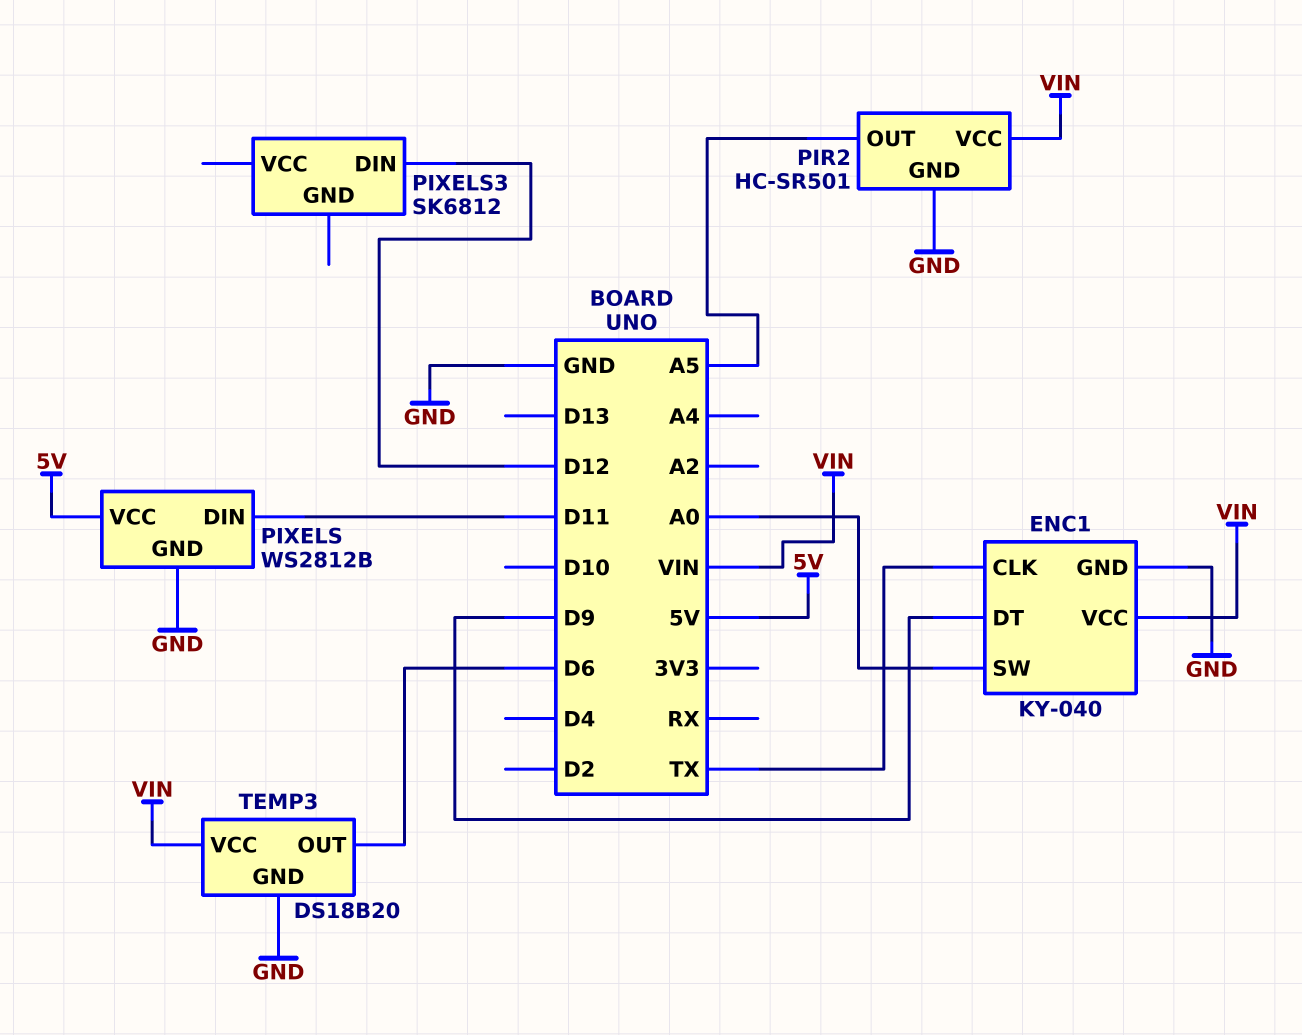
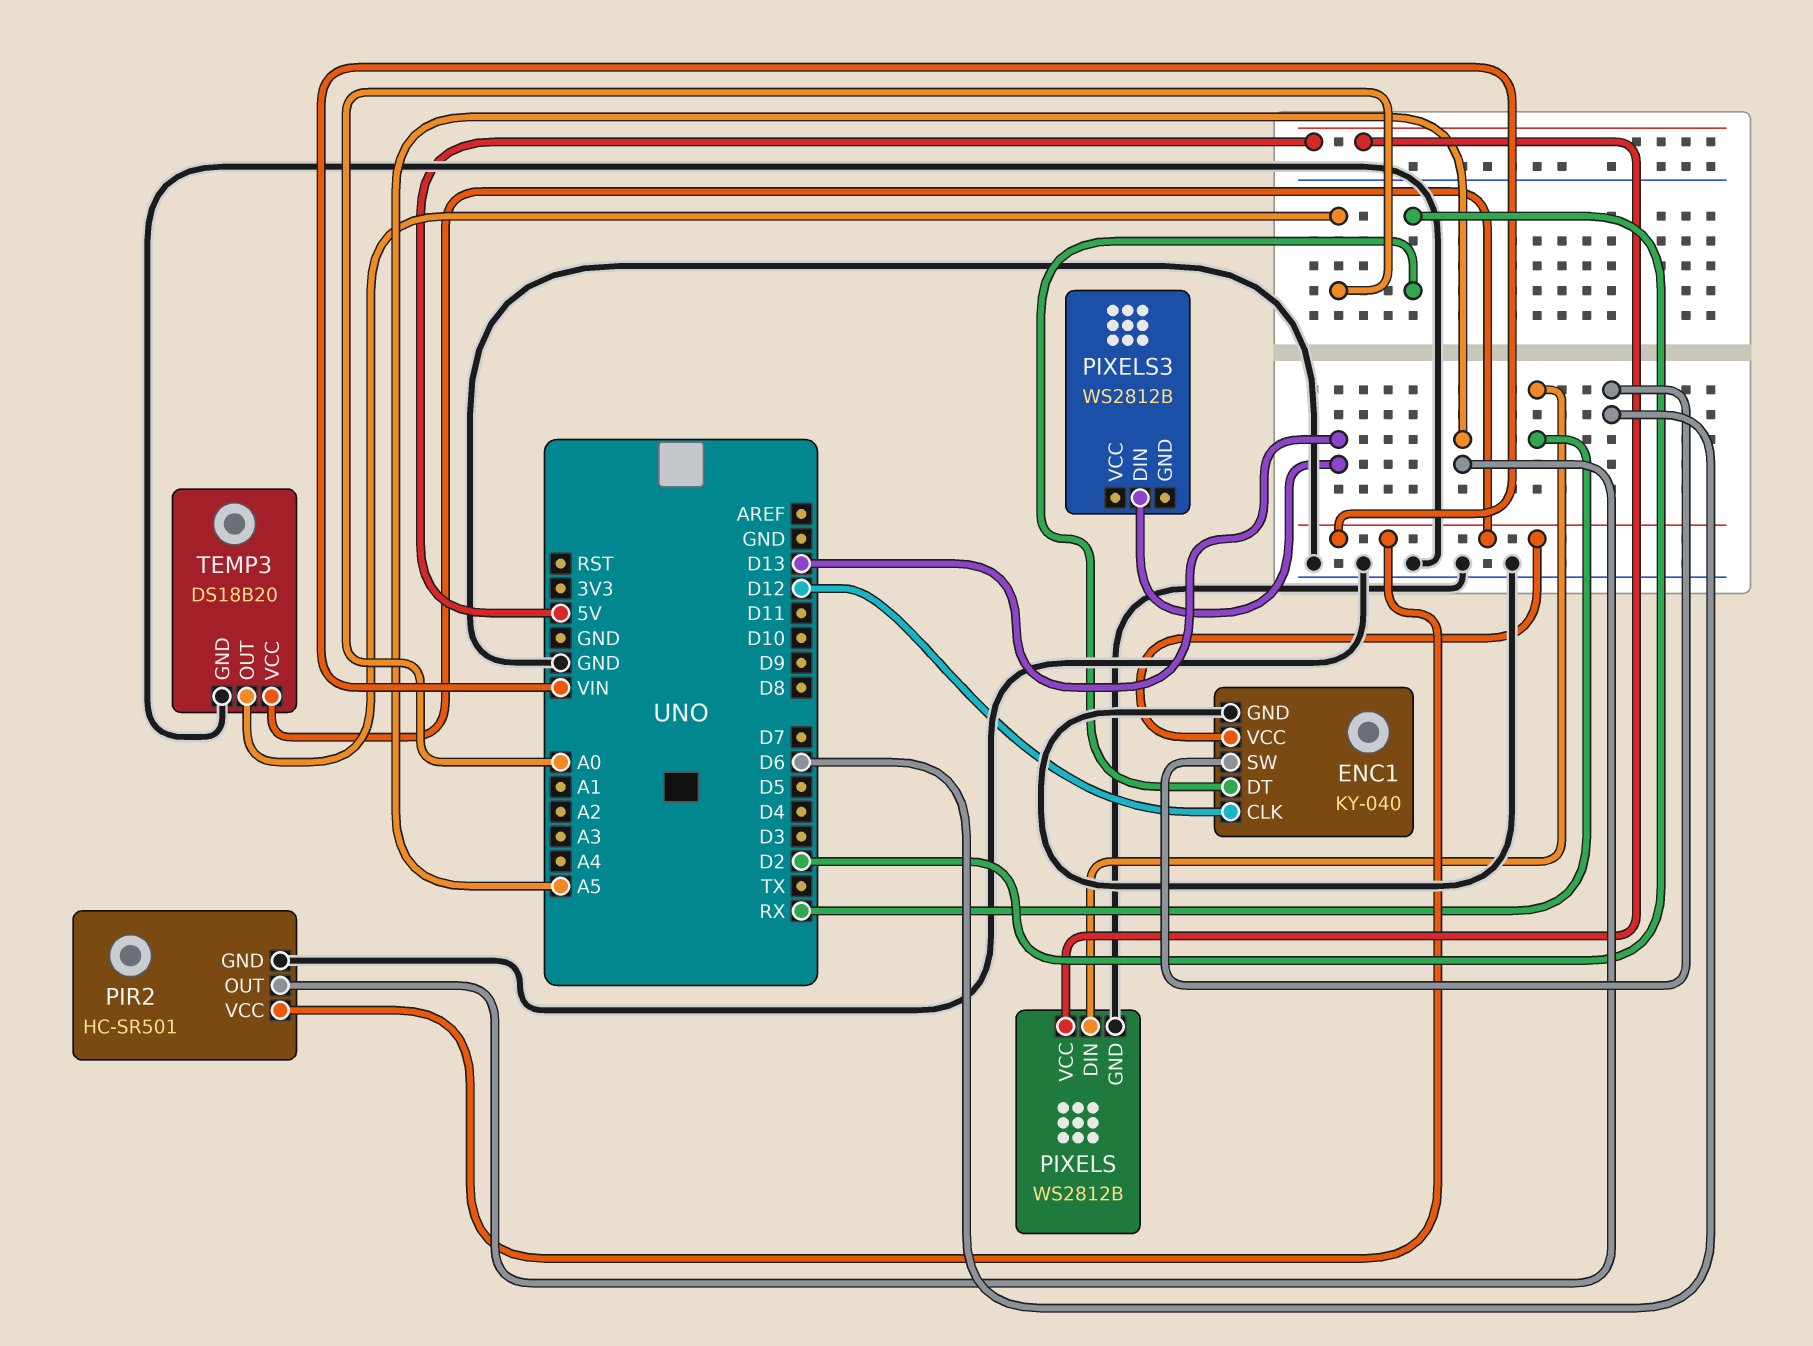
ENC1 pin CLK: TX -> D12
ENC1 pin DT: D9 -> D2
ENC1 pin SW: A0 -> D6
PIXELS pin DIN: D11 -> RX
PIXELS3: SK6812 -> WS2812B
PIXELS3 pin DIN: D12 -> D13
TEMP3 pin OUT: D6 -> A0

